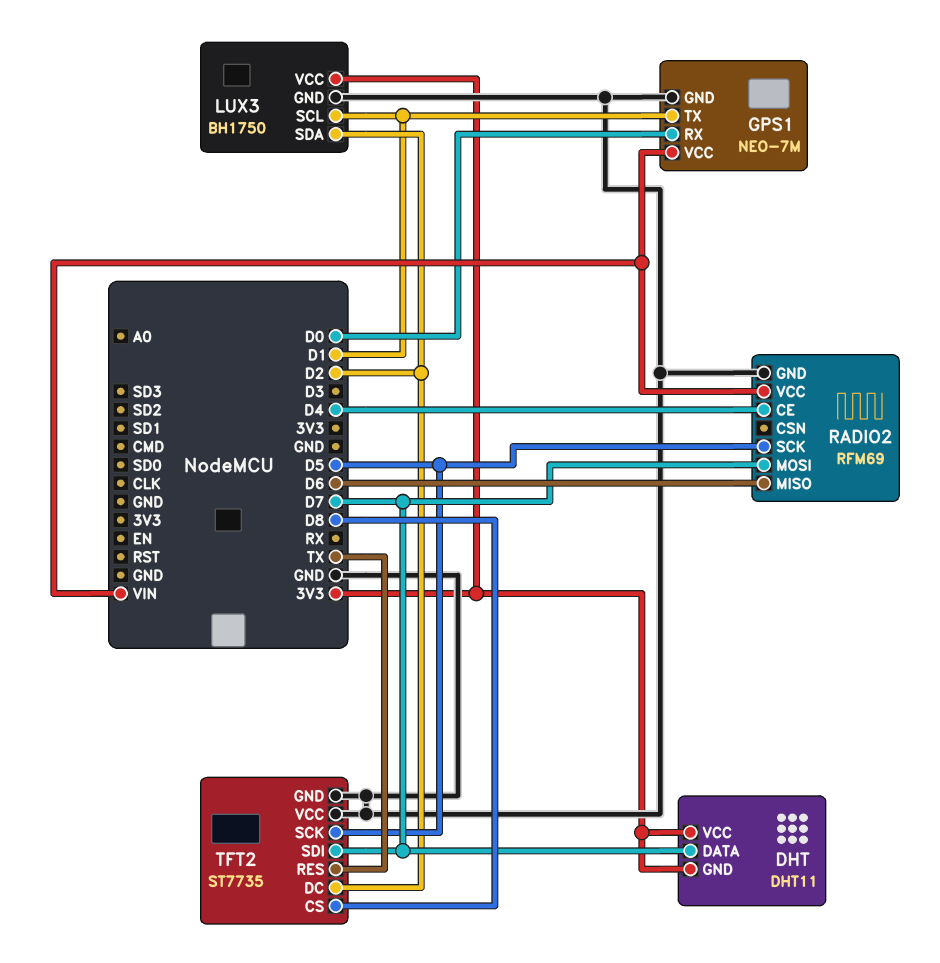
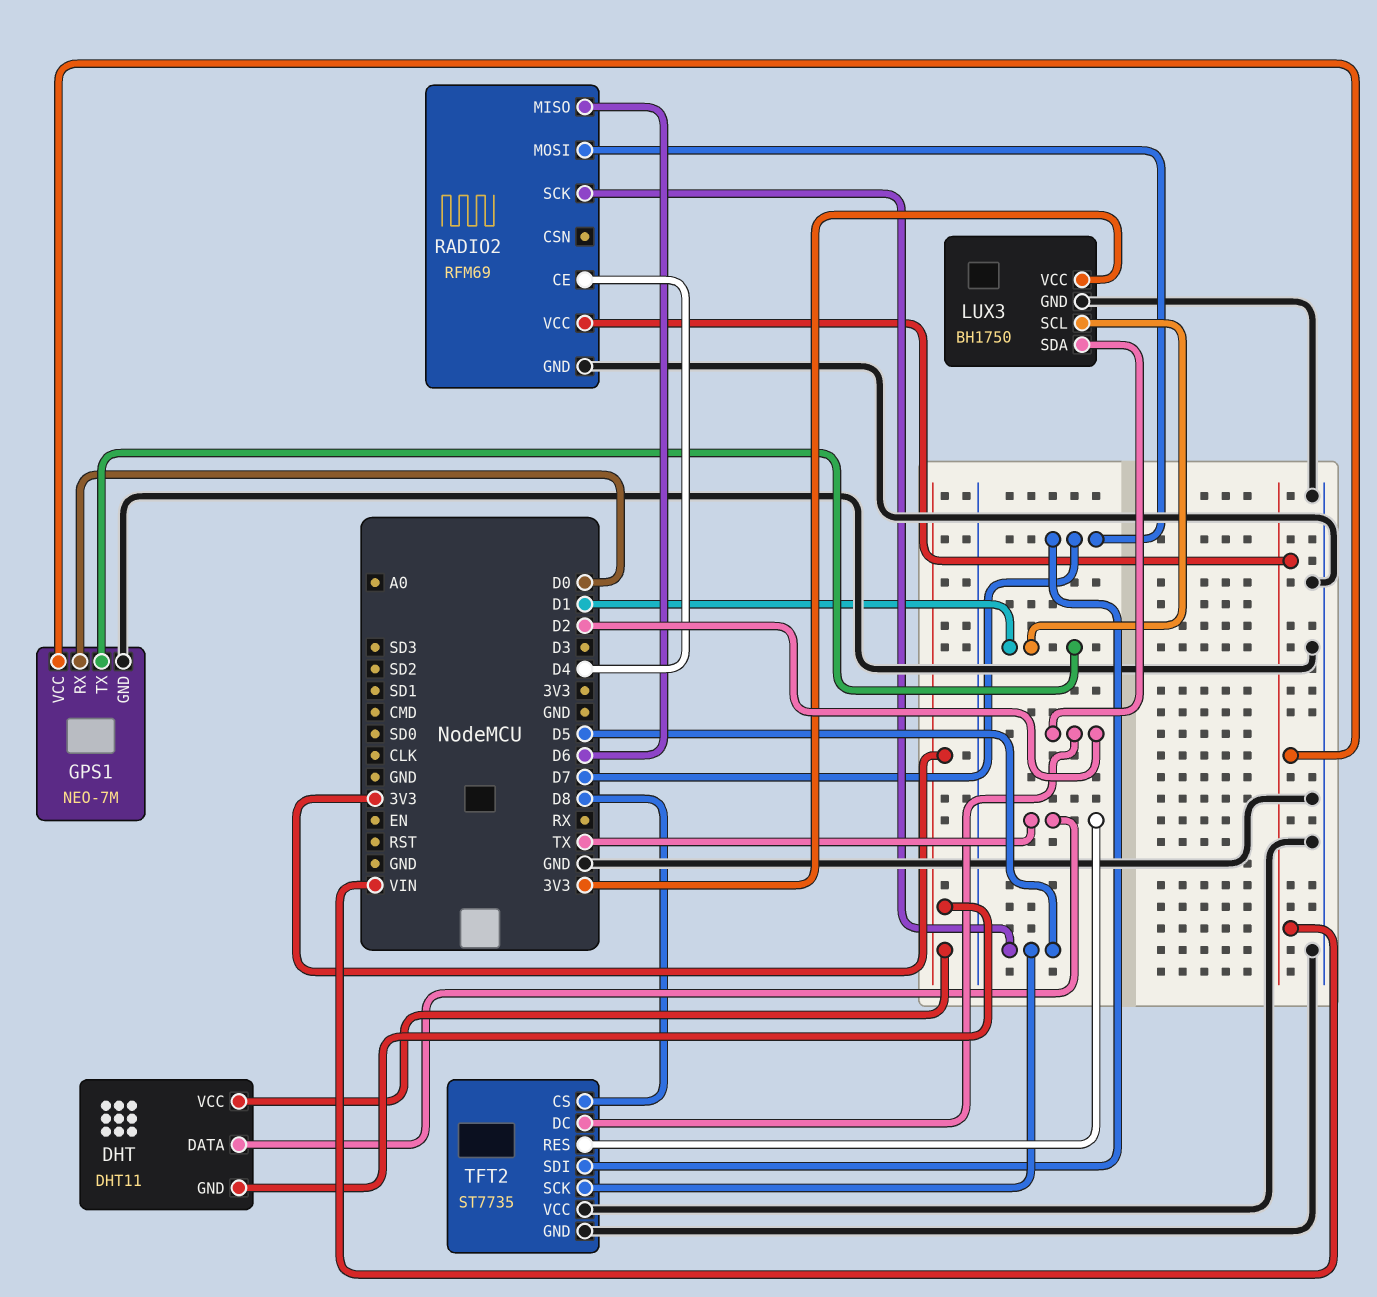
DHT pin DATA: D7 -> TX

